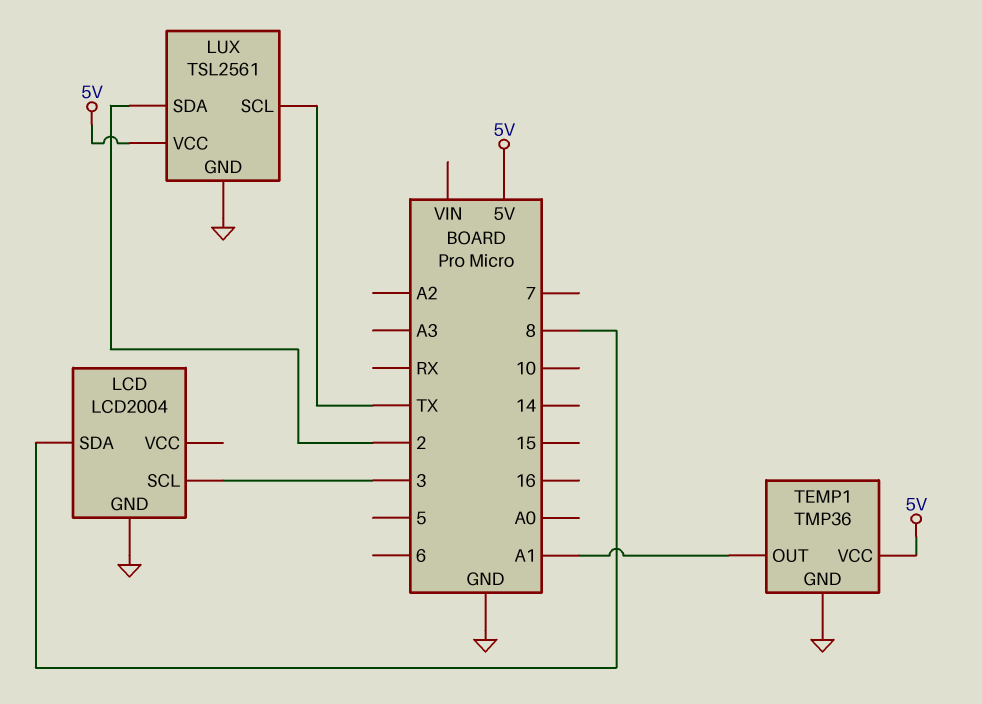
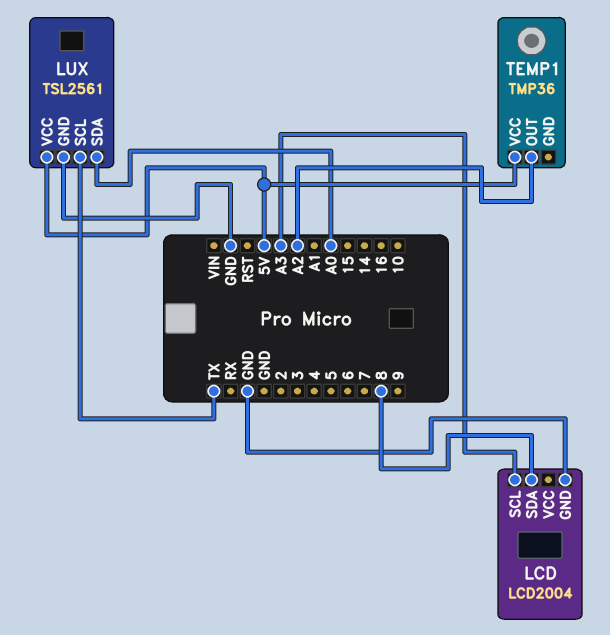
LCD pin SCL: 3 -> A3
LUX pin SDA: 2 -> A0
TEMP1 pin GND: GND -> none
TEMP1 pin OUT: A1 -> A2

